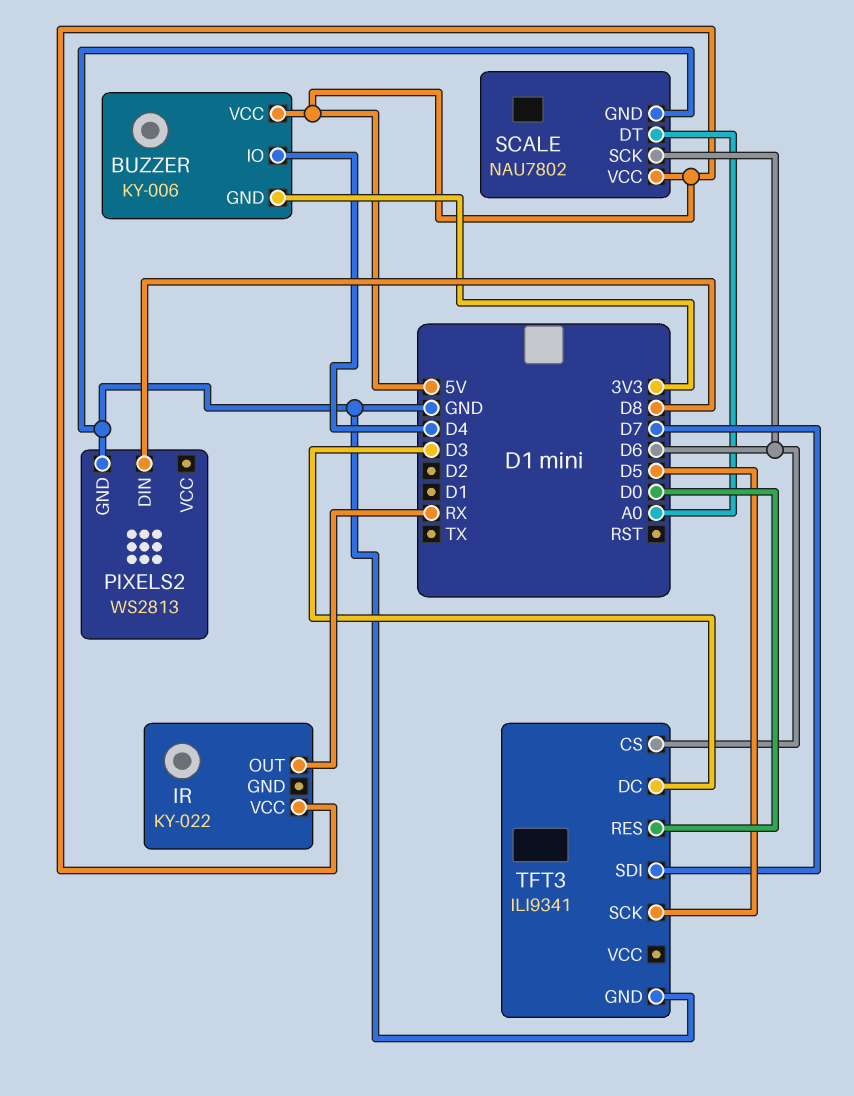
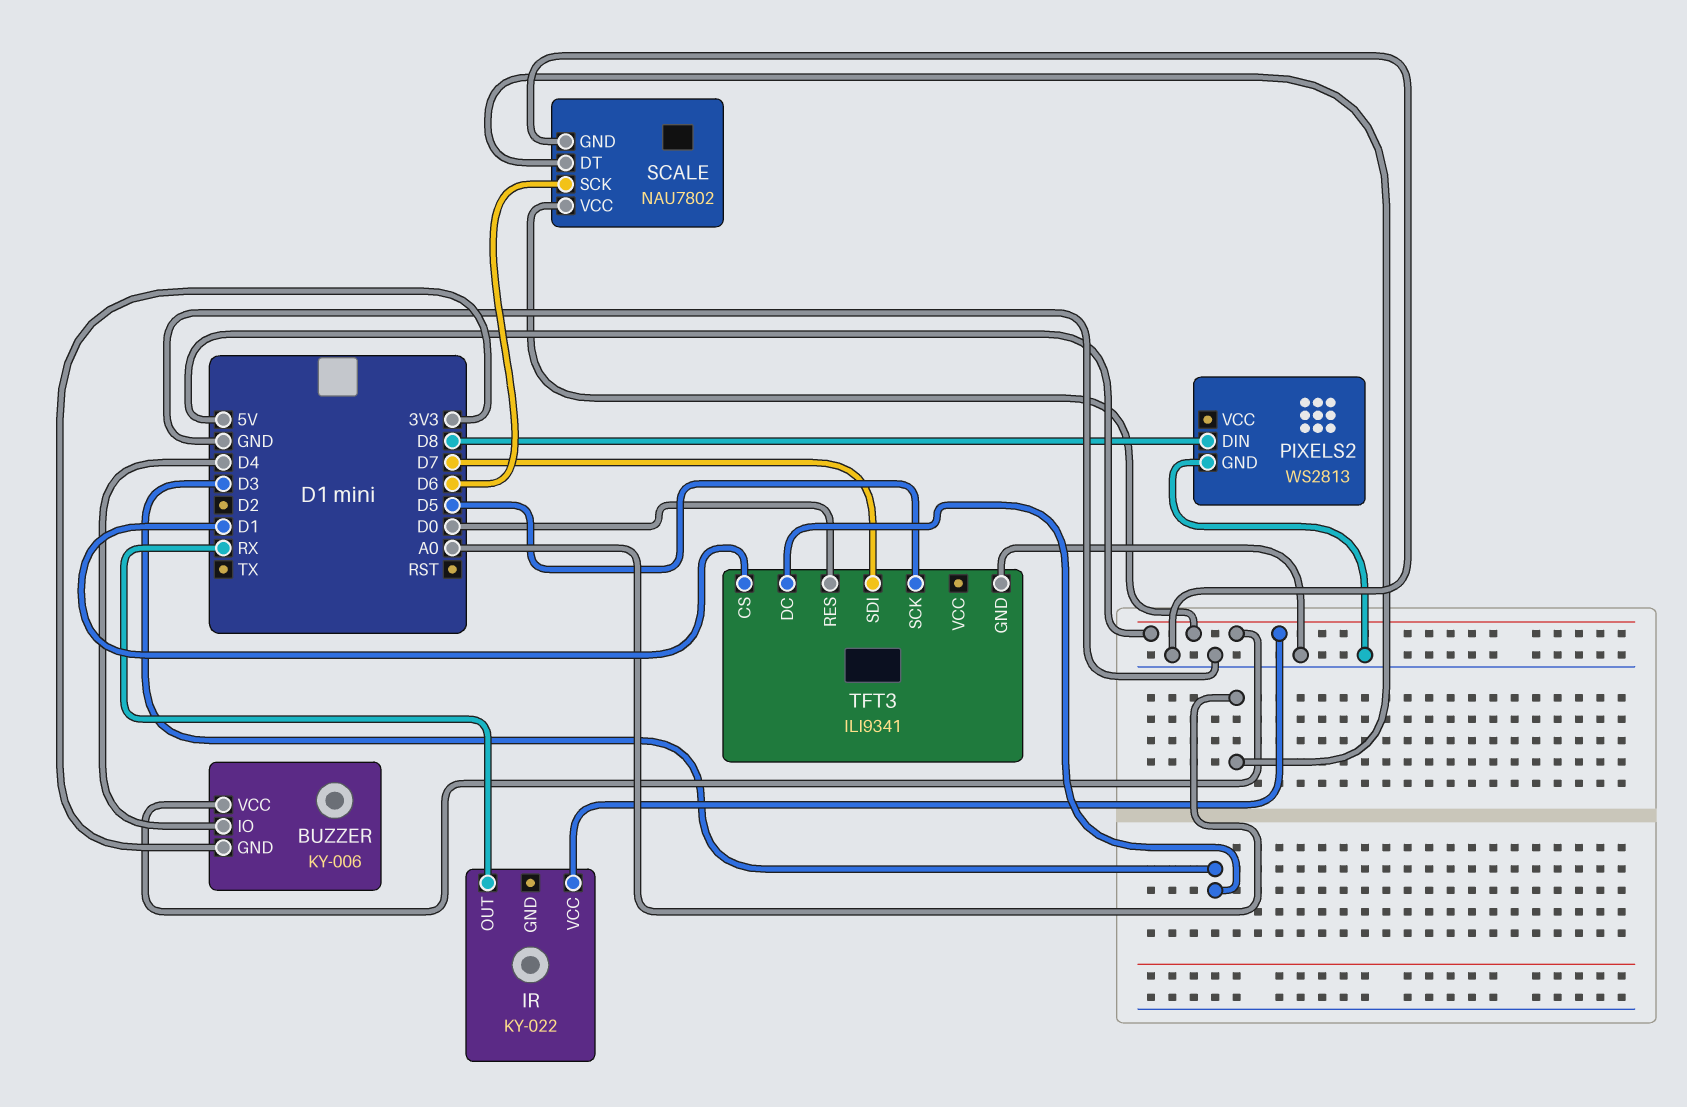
TFT3 pin CS: D6 -> D1

